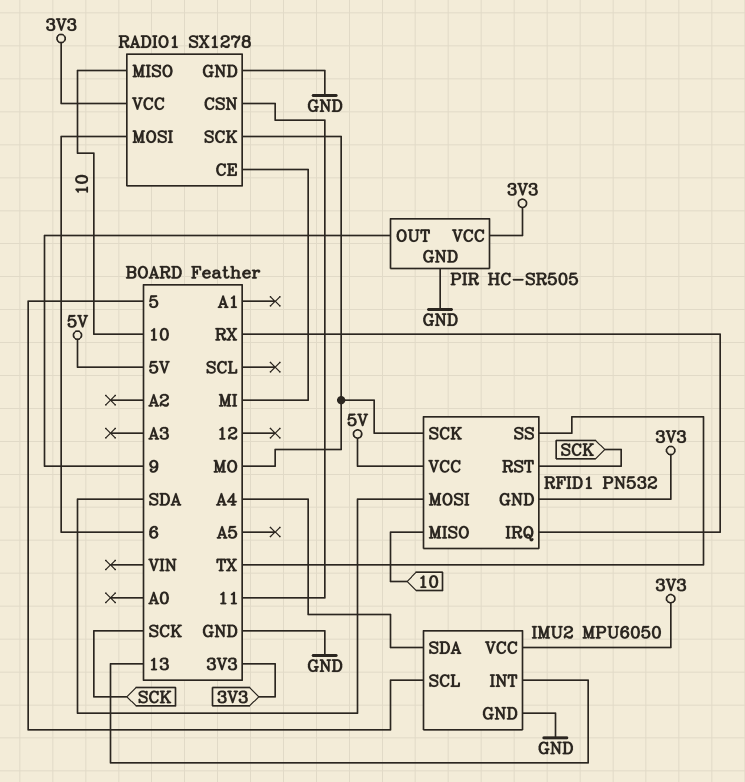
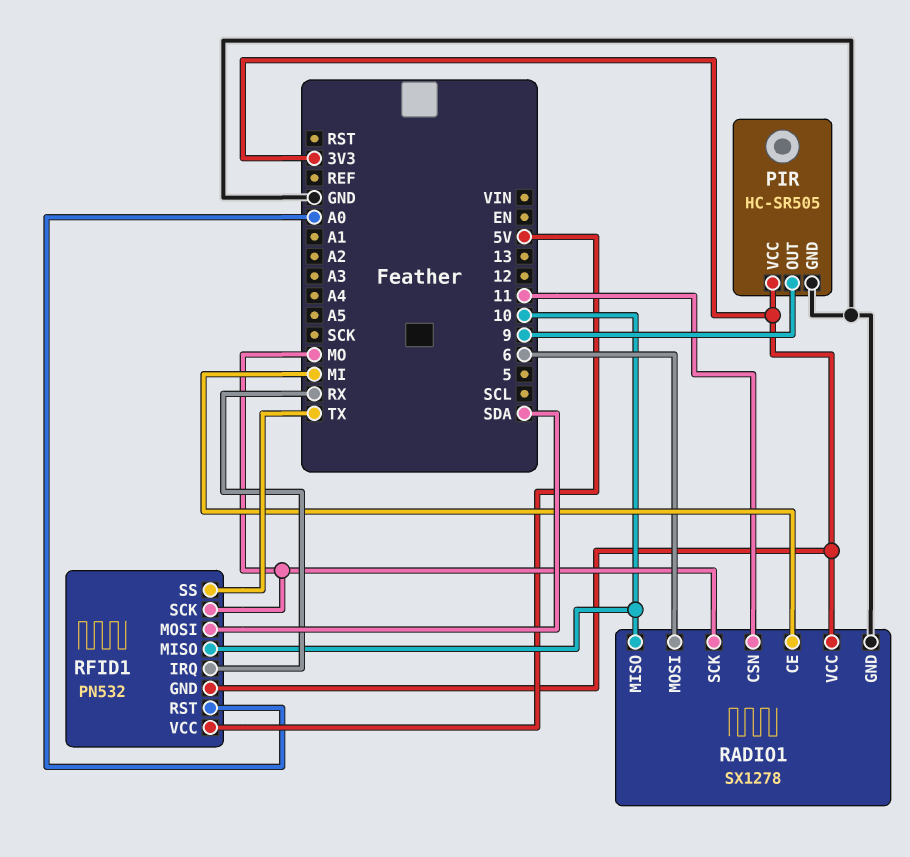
IMU2: MPU6050 -> none
IMU2 pin GND: GND -> none
IMU2 pin INT: 13 -> none
IMU2 pin SCL: 5 -> none
IMU2 pin SDA: A4 -> none
IMU2 pin VCC: 3V3 -> none
RFID1 pin RST: SCK -> A0

